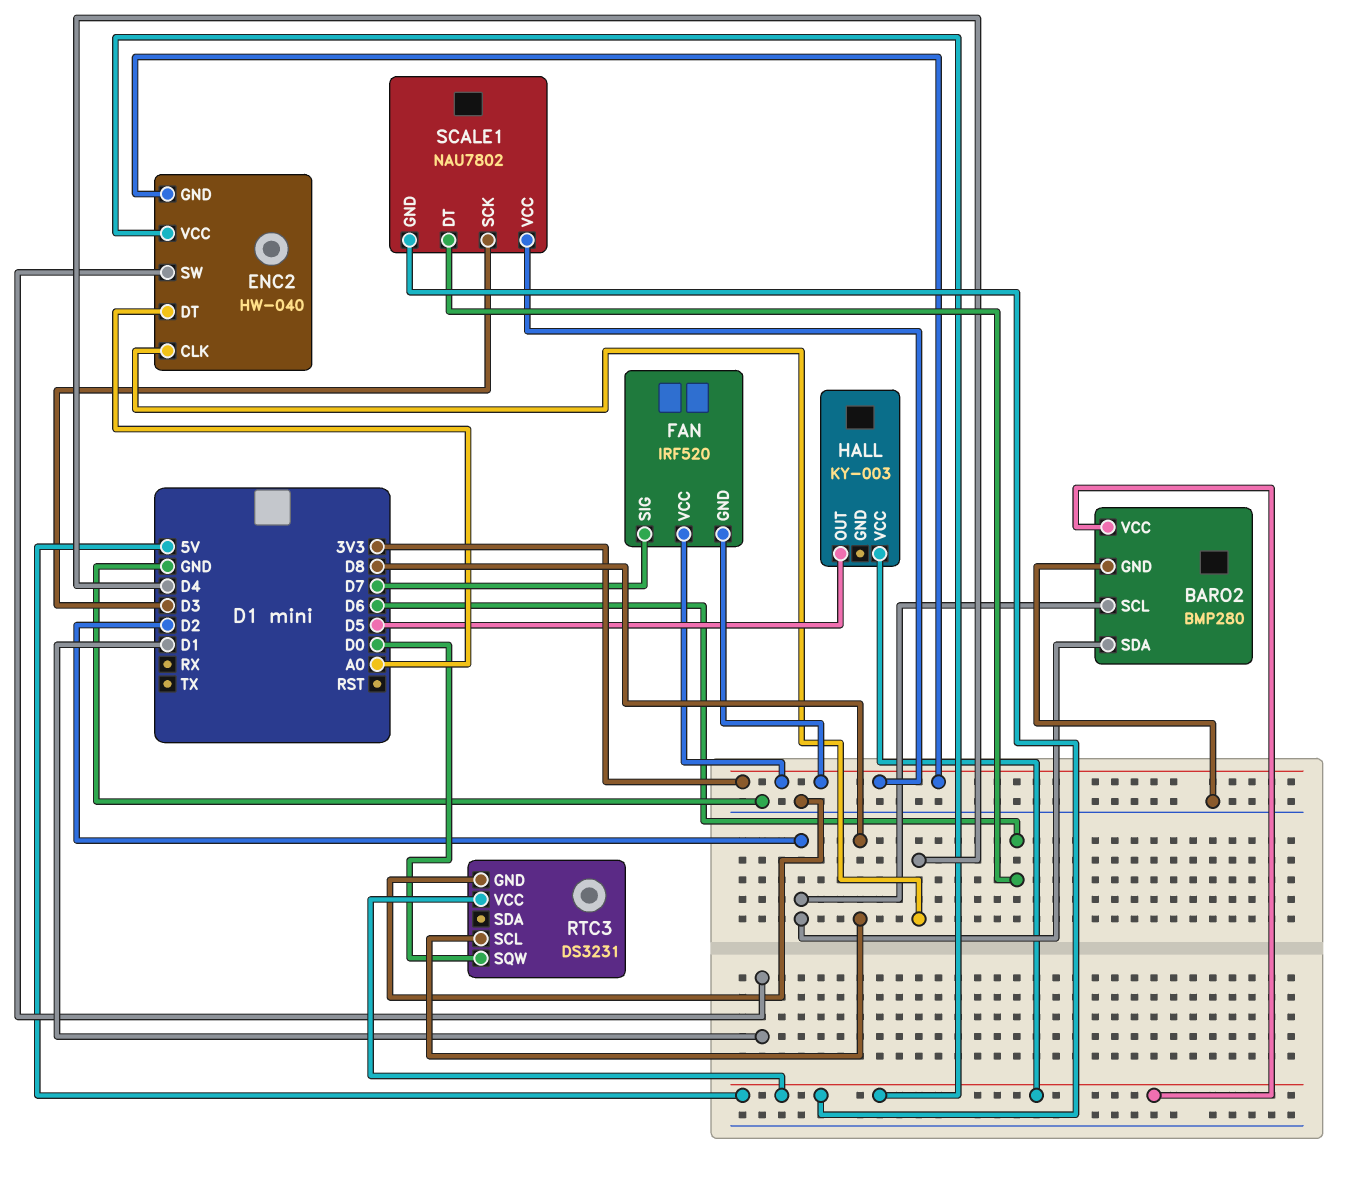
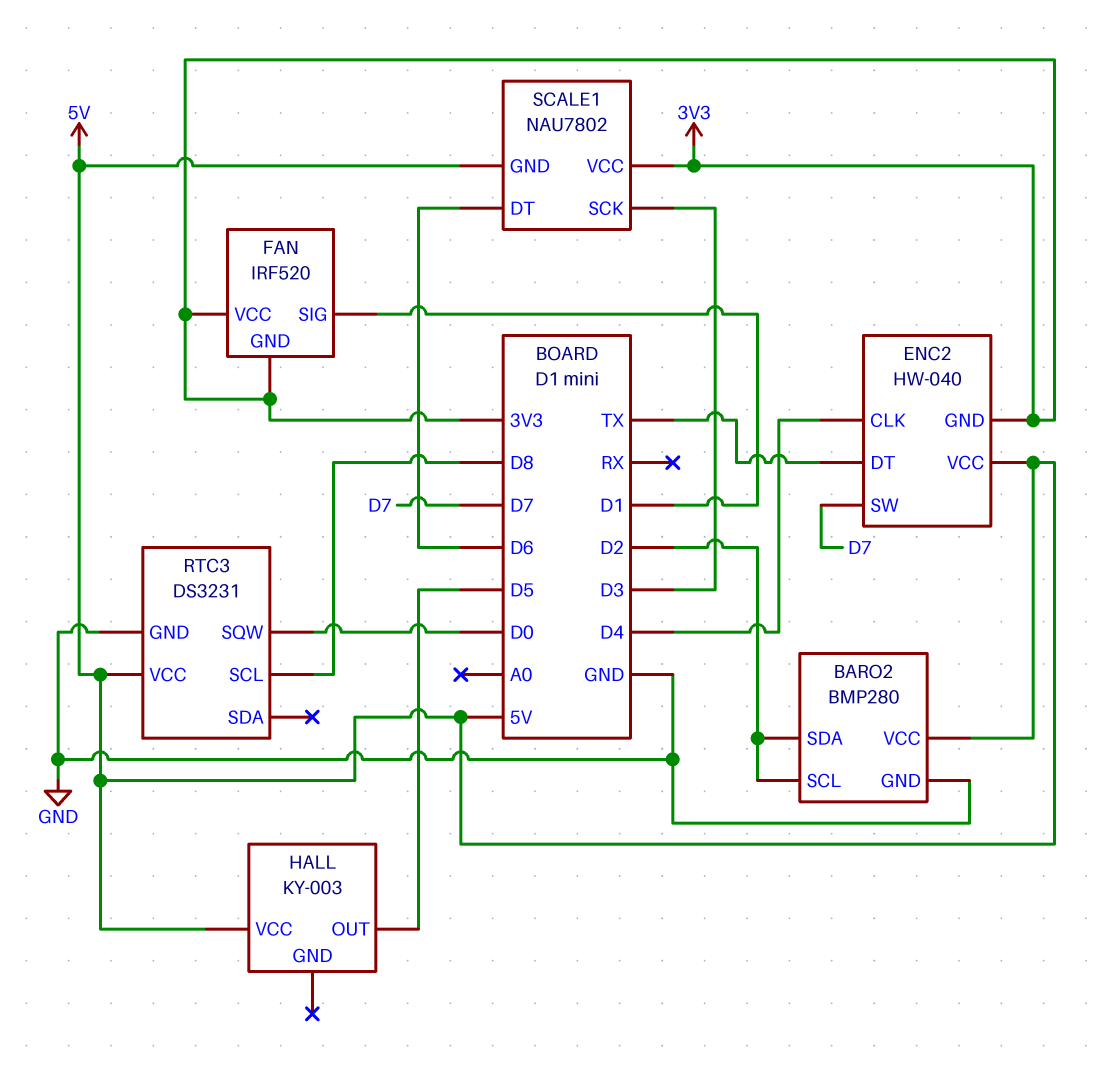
ENC2 pin DT: A0 -> TX
ENC2 pin SW: D1 -> D7
FAN pin SIG: D7 -> D1

